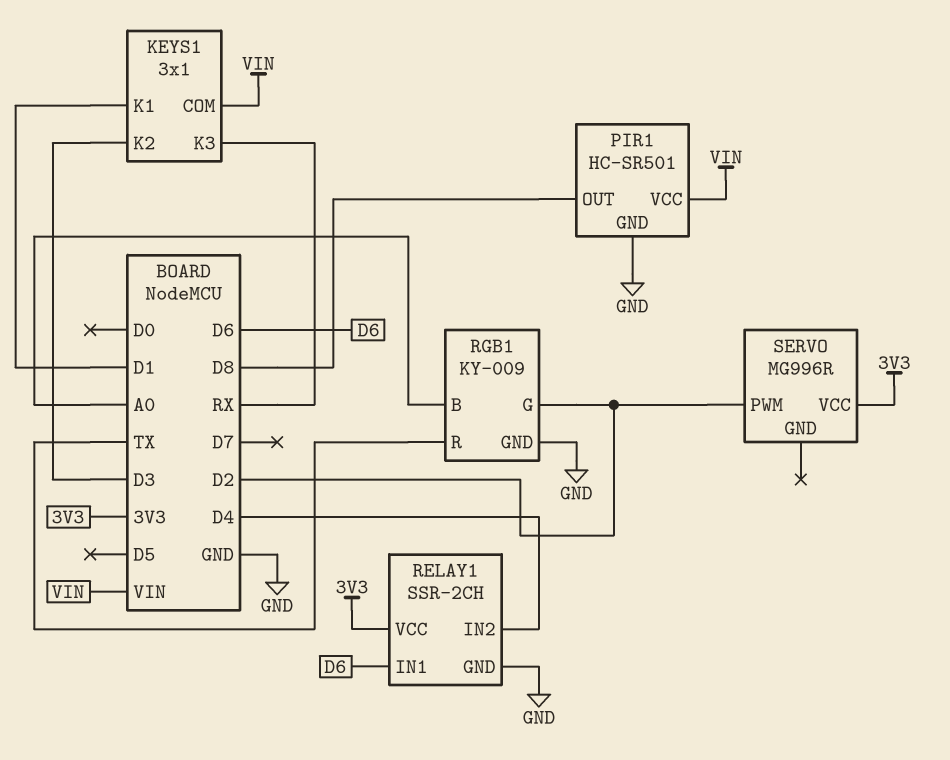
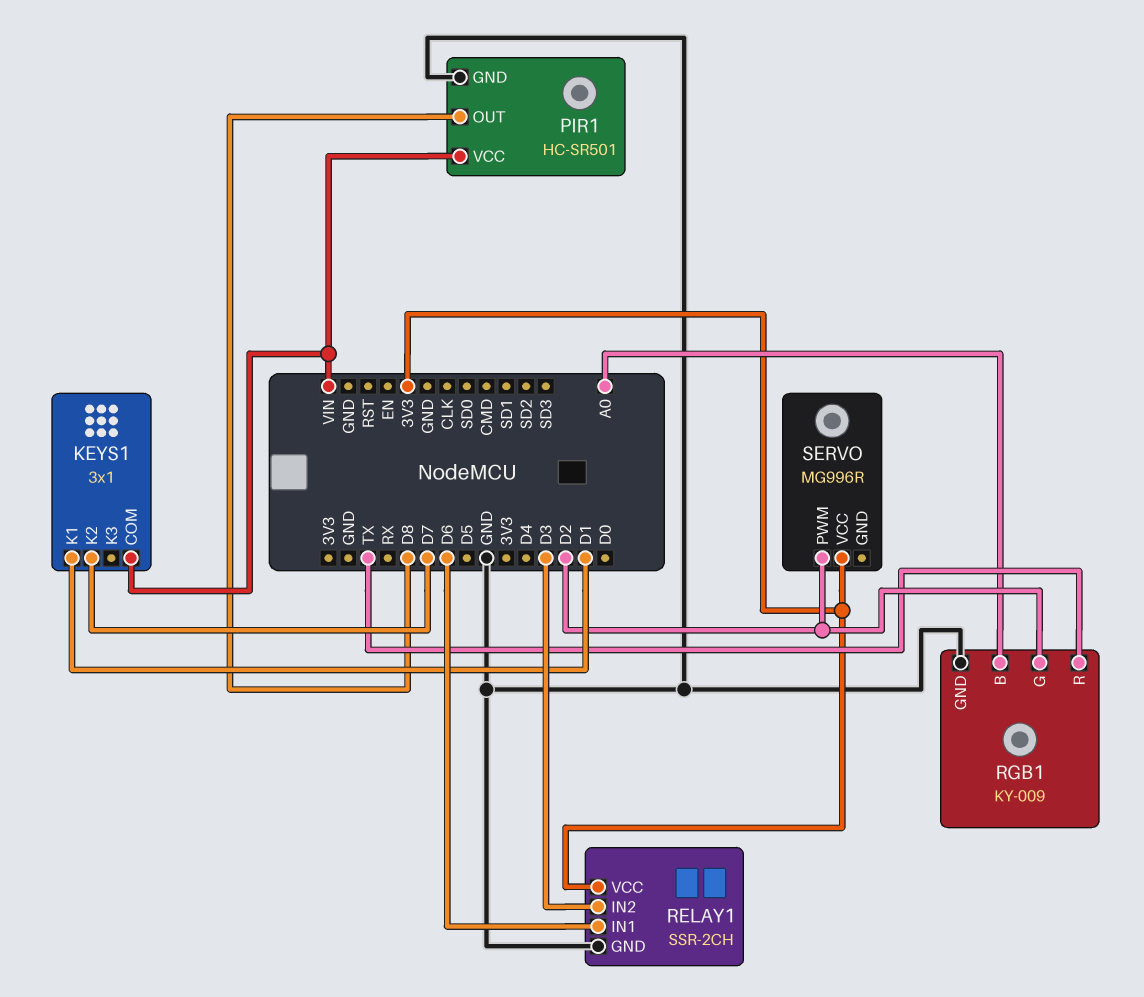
KEYS1 pin K2: D3 -> D7
KEYS1 pin K3: RX -> none
RELAY1 pin IN2: D4 -> D3

